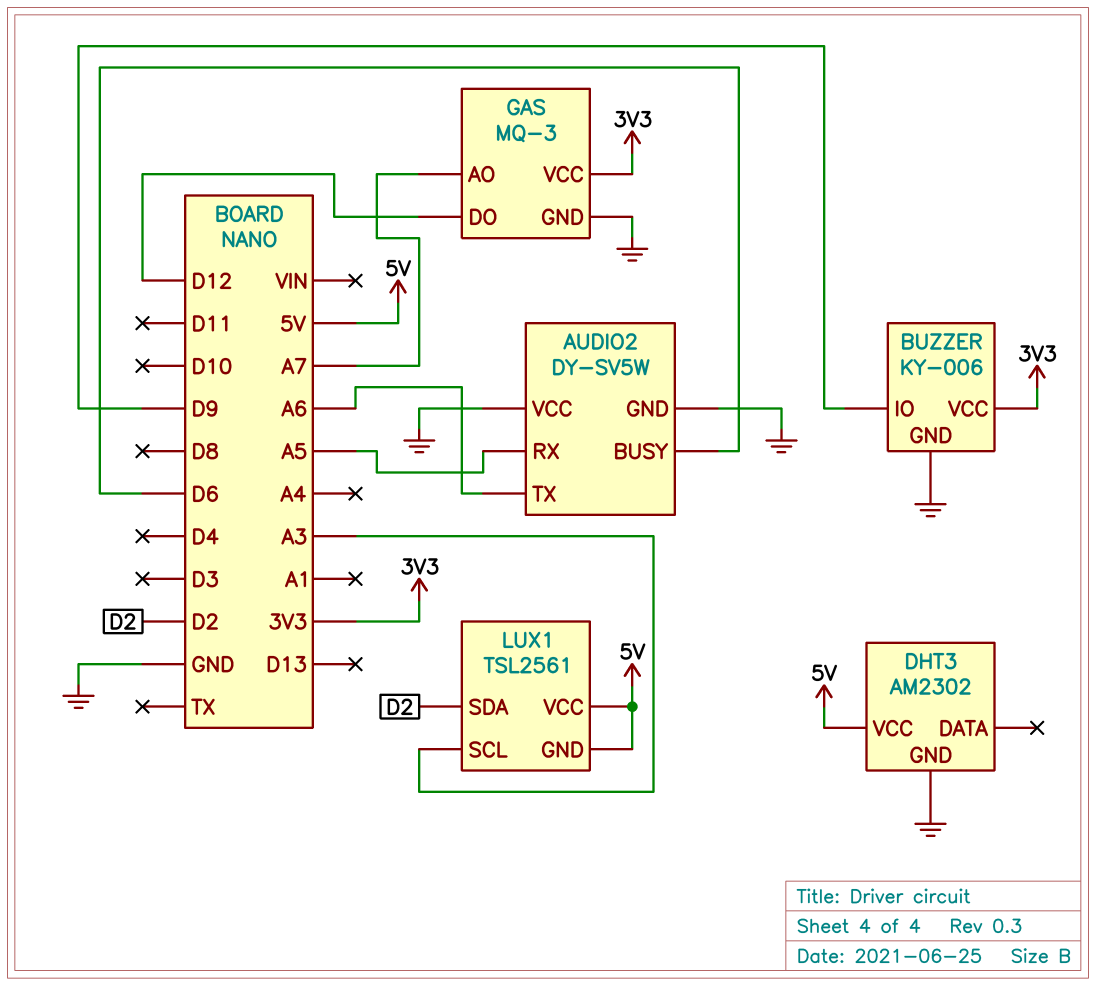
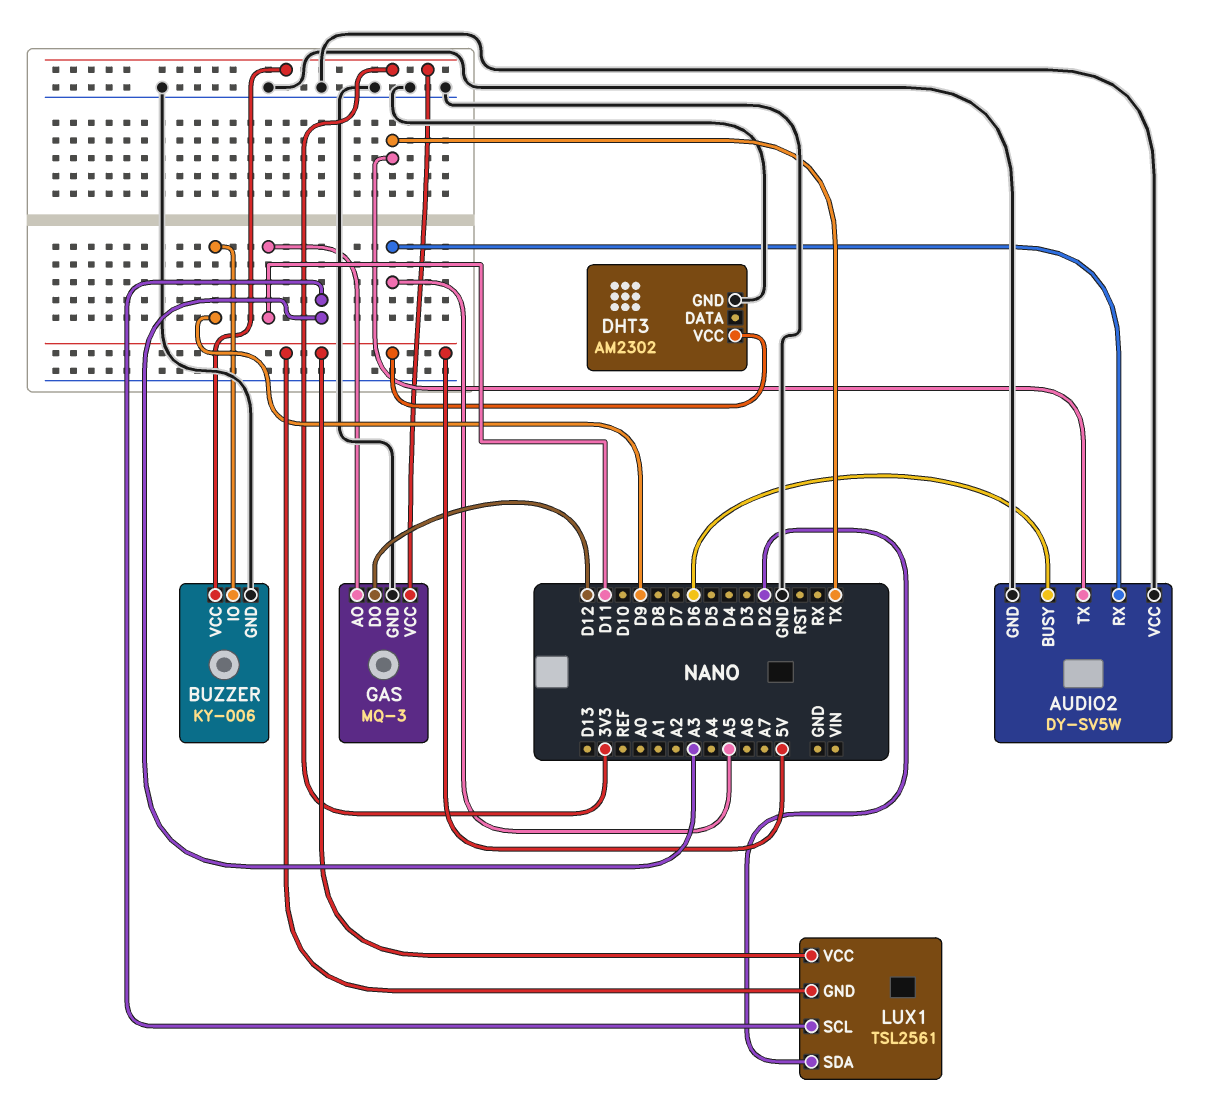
AUDIO2 pin TX: A6 -> TX
GAS pin AO: A7 -> D11

